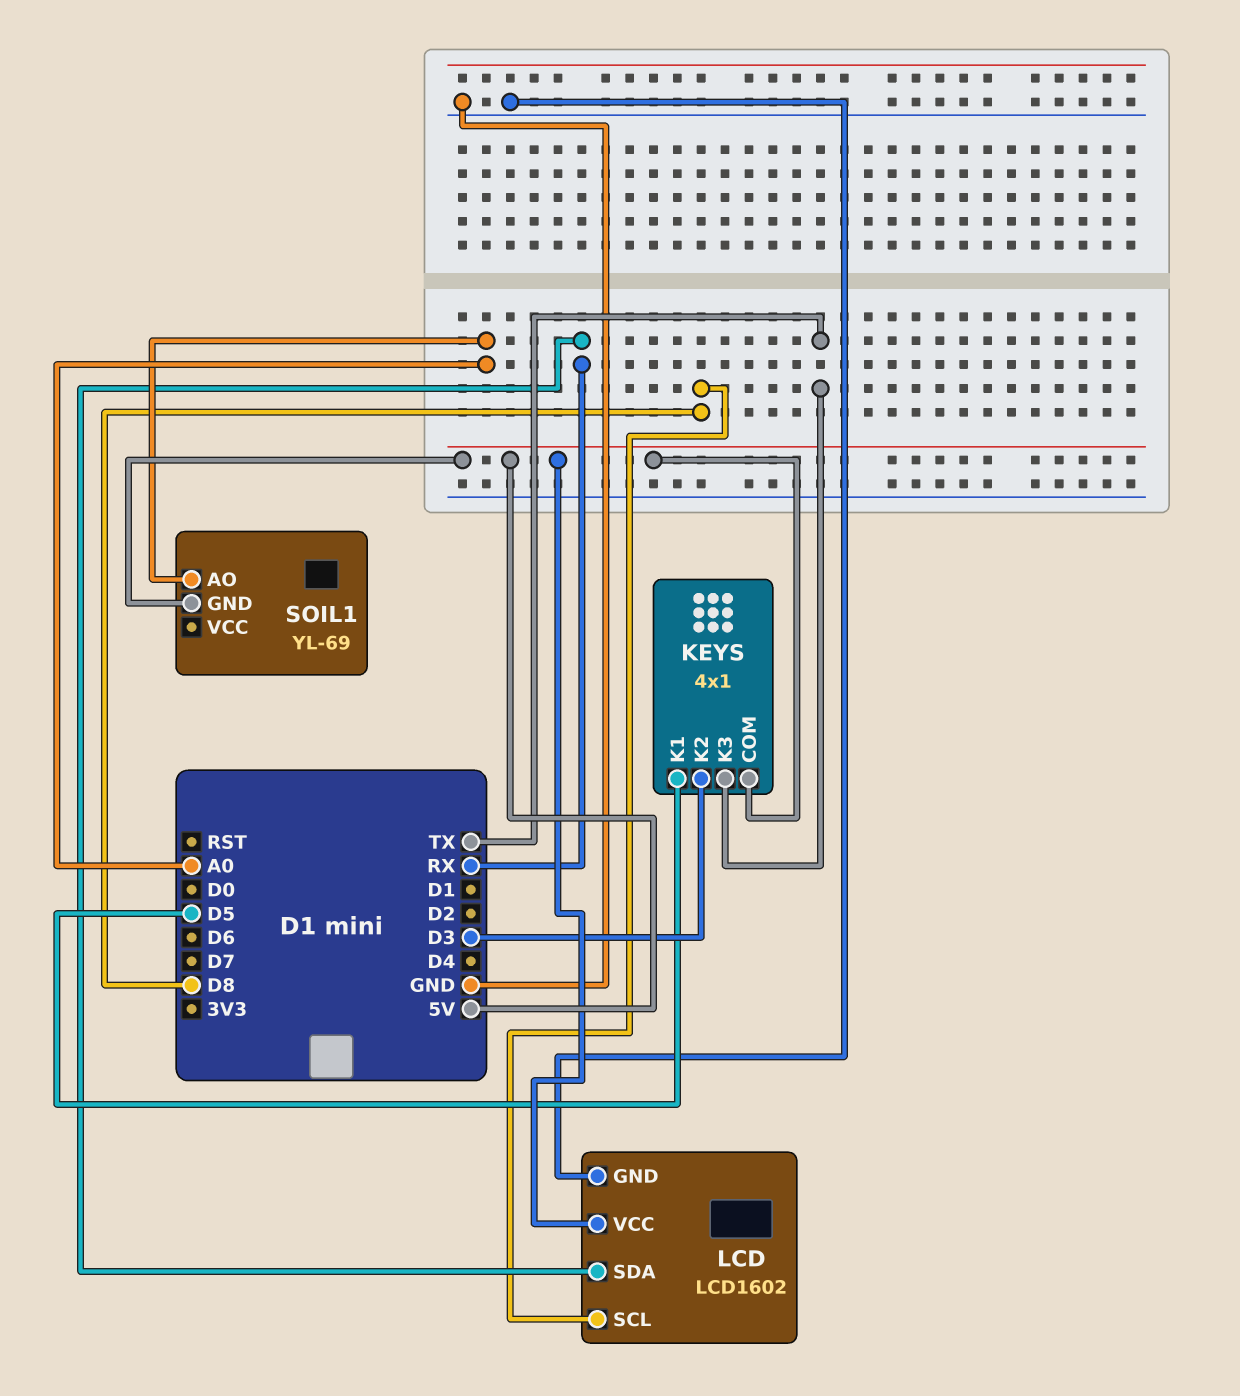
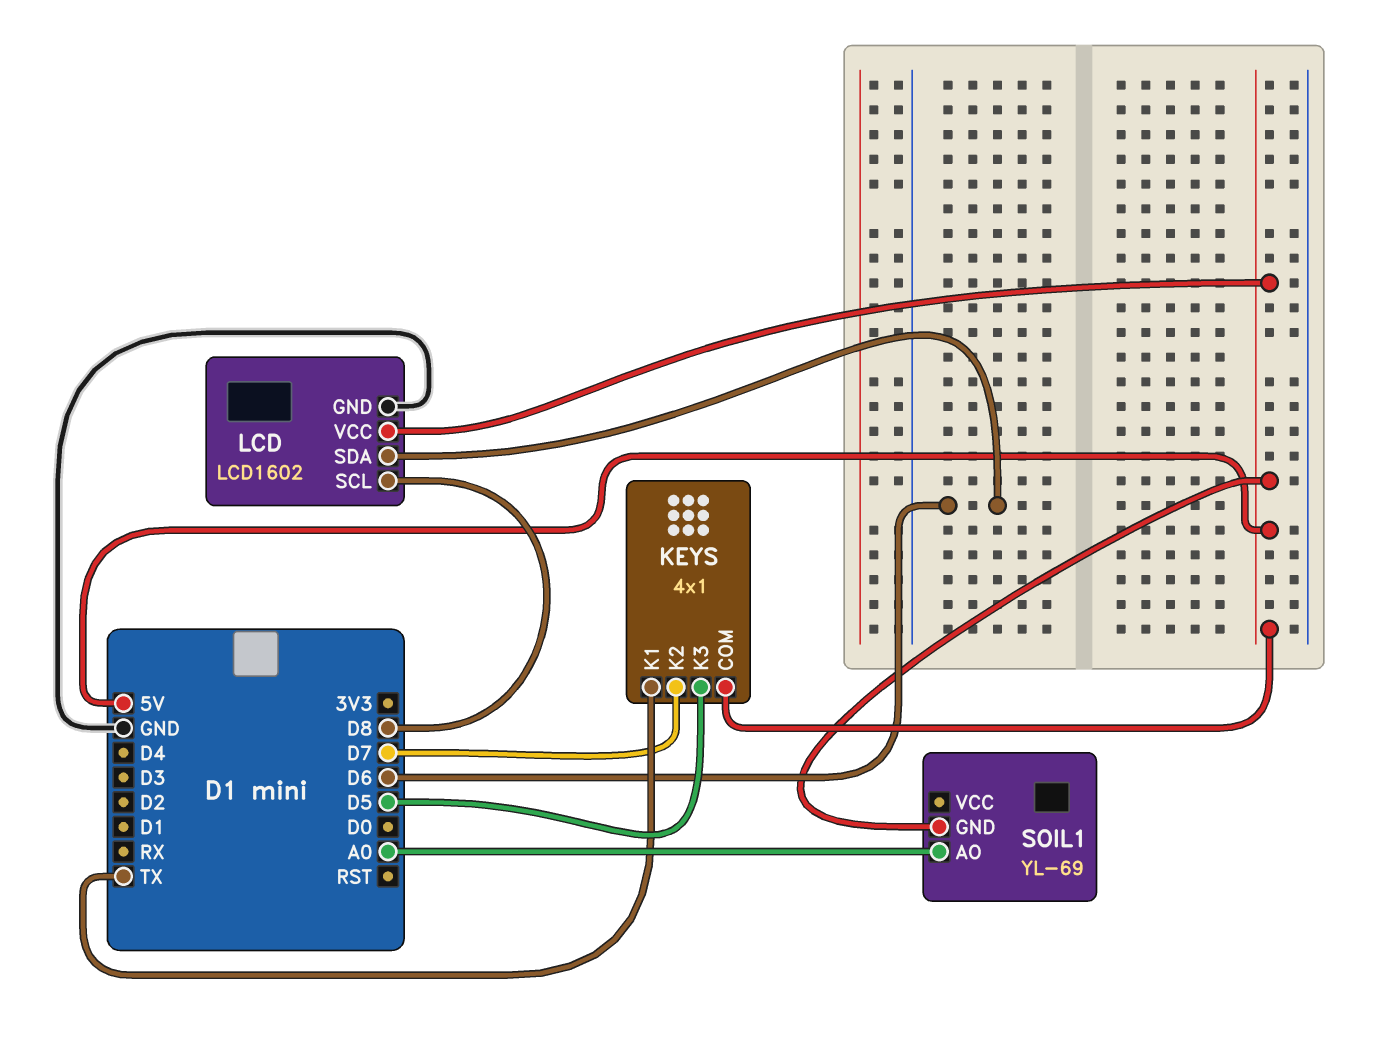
KEYS pin K1: D5 -> TX
KEYS pin K2: D3 -> D7
KEYS pin K3: TX -> D5
LCD pin SDA: RX -> D6

